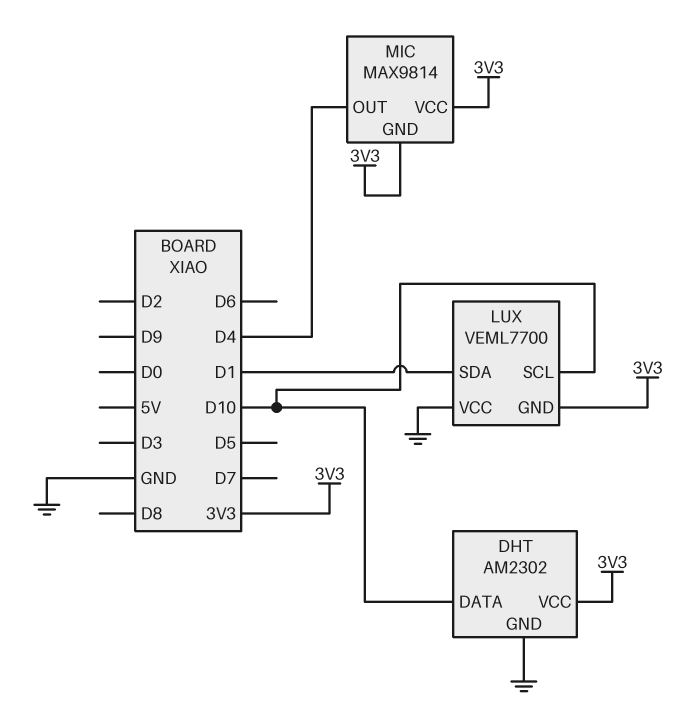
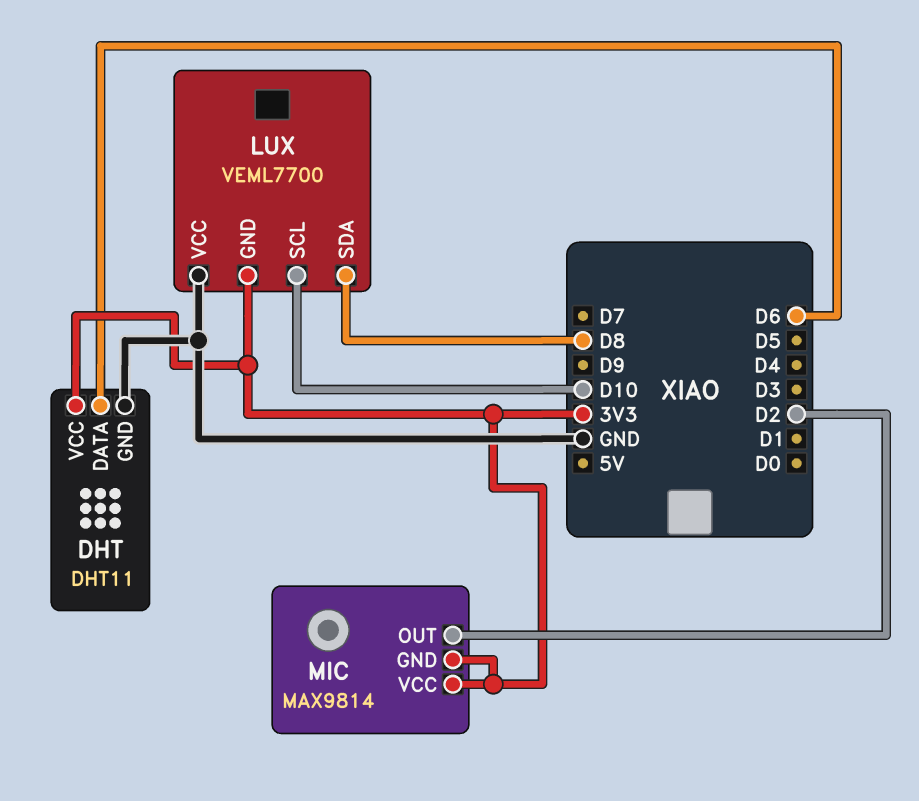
DHT: AM2302 -> DHT11
DHT pin DATA: D10 -> D6
LUX pin SDA: D1 -> D8
MIC pin OUT: D4 -> D2

